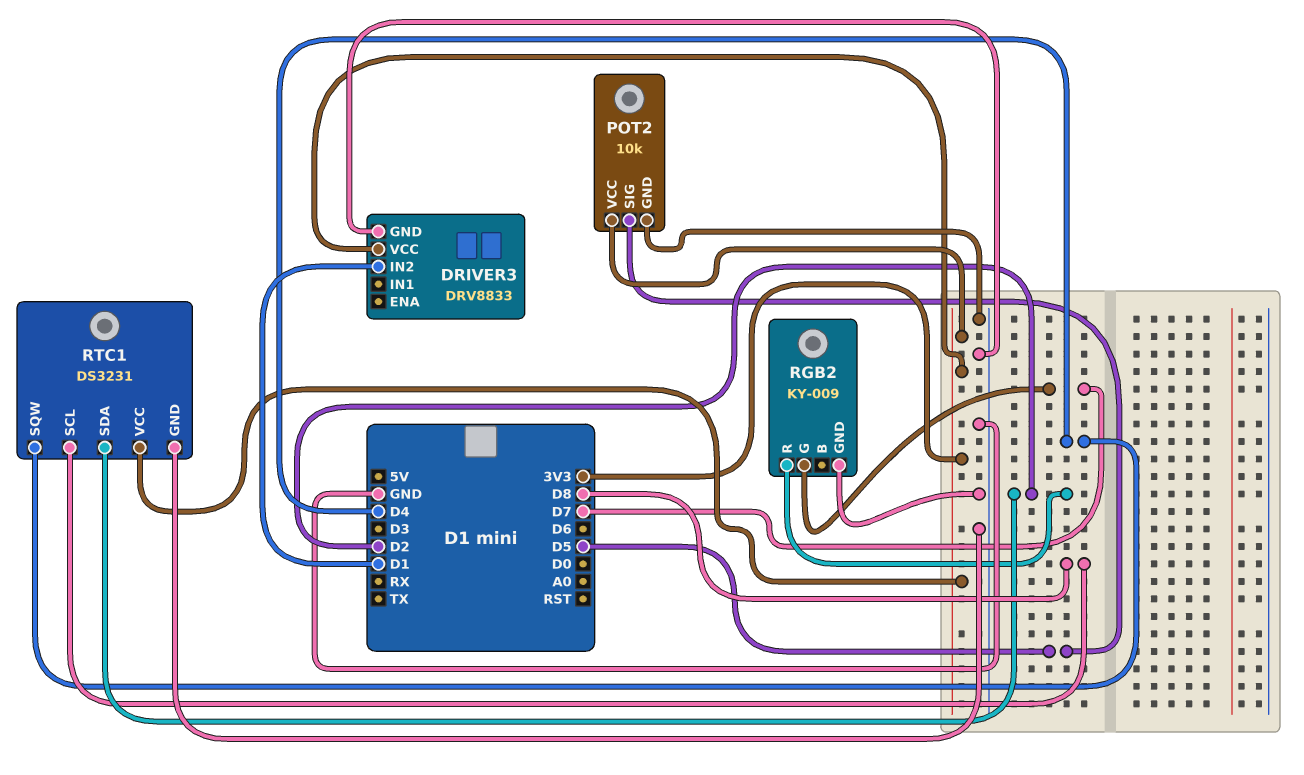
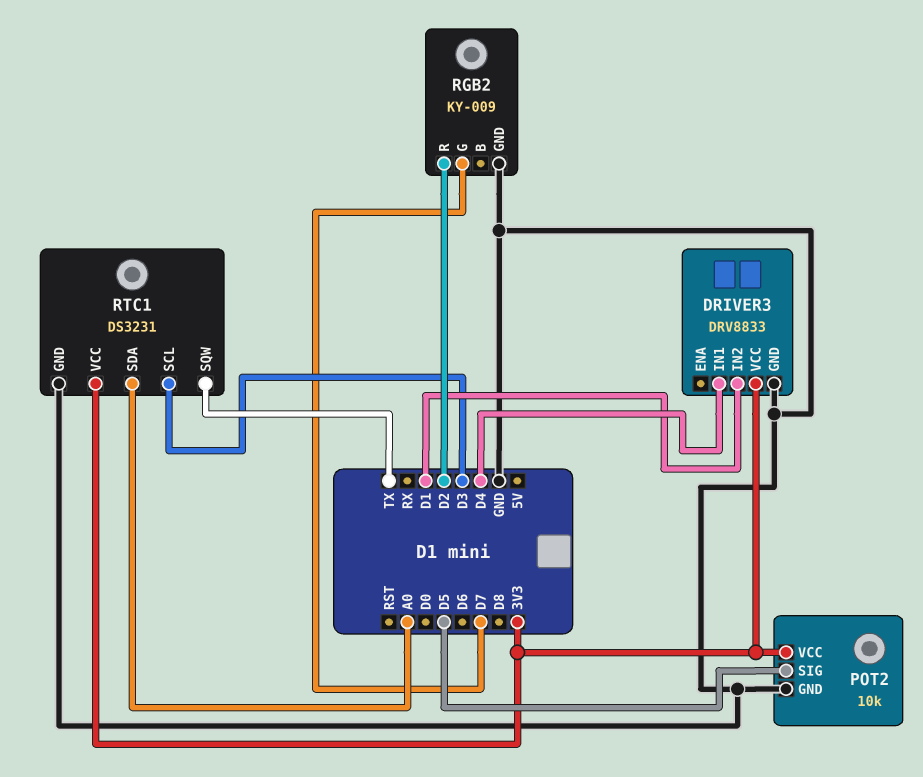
DRIVER3 pin IN1: none -> D4
RTC1 pin SCL: D8 -> D3
RTC1 pin SDA: D2 -> A0
RTC1 pin SQW: D4 -> TX

